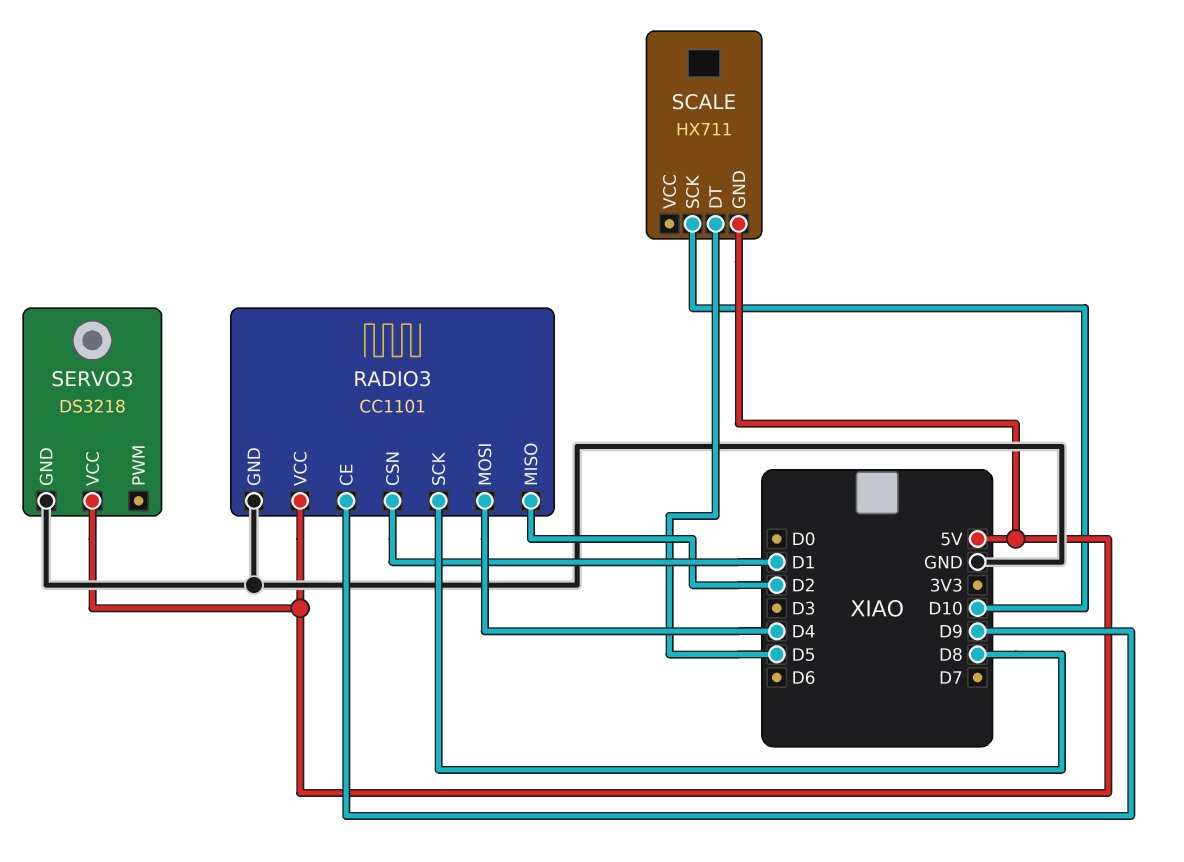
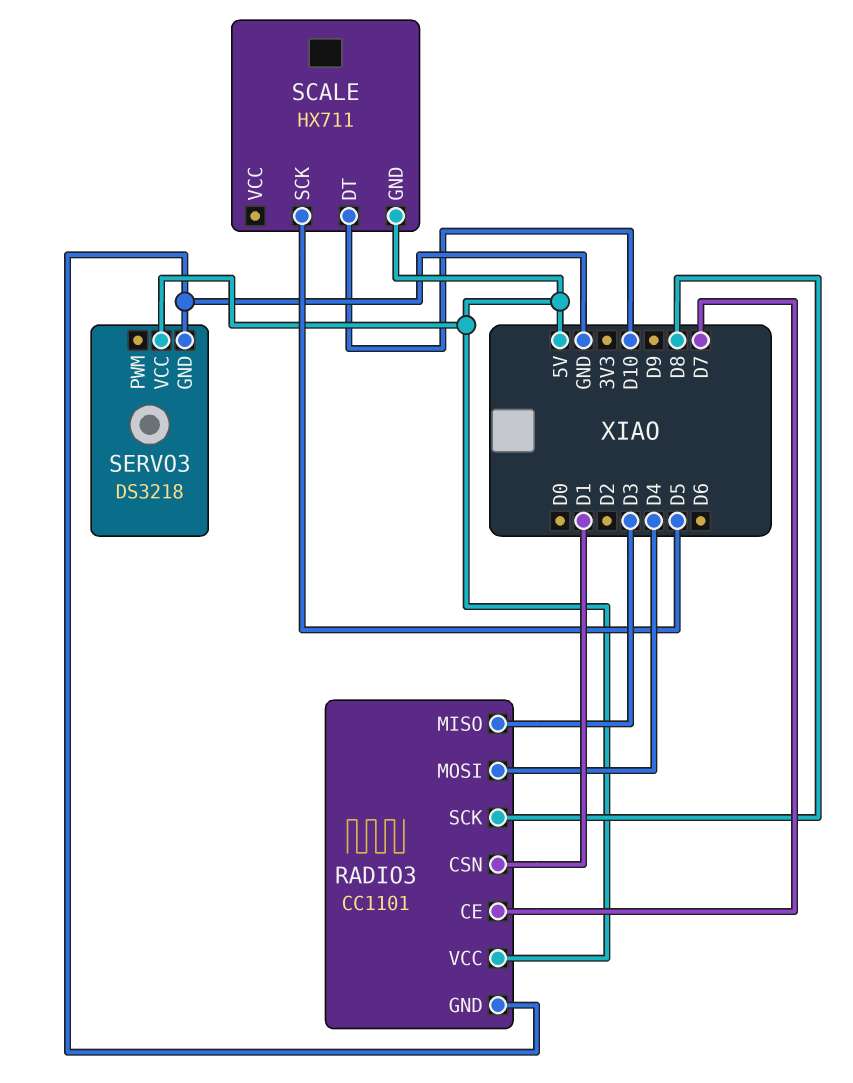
RADIO3 pin CE: D9 -> D7
RADIO3 pin MISO: D2 -> D3
SCALE pin DT: D5 -> D10
SCALE pin SCK: D10 -> D5

